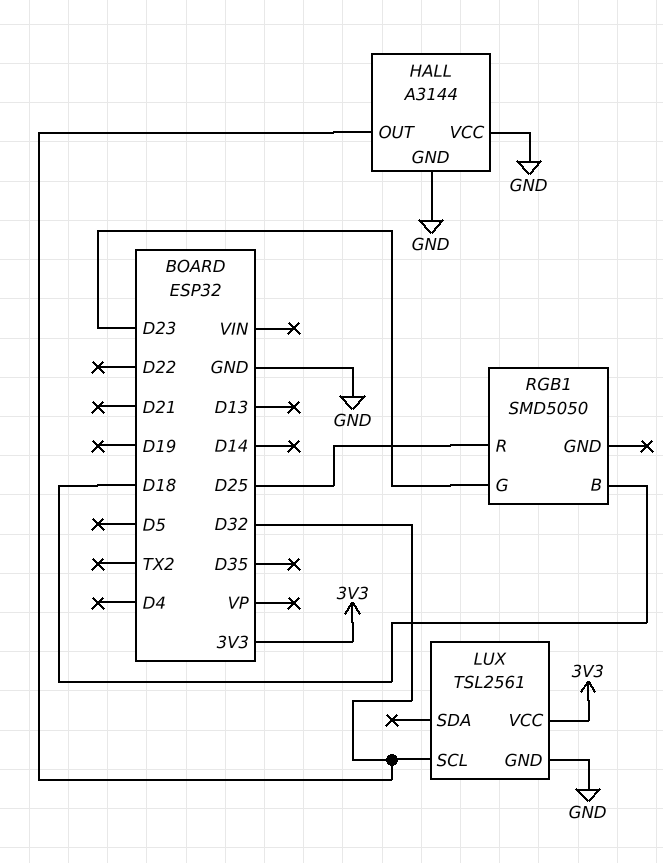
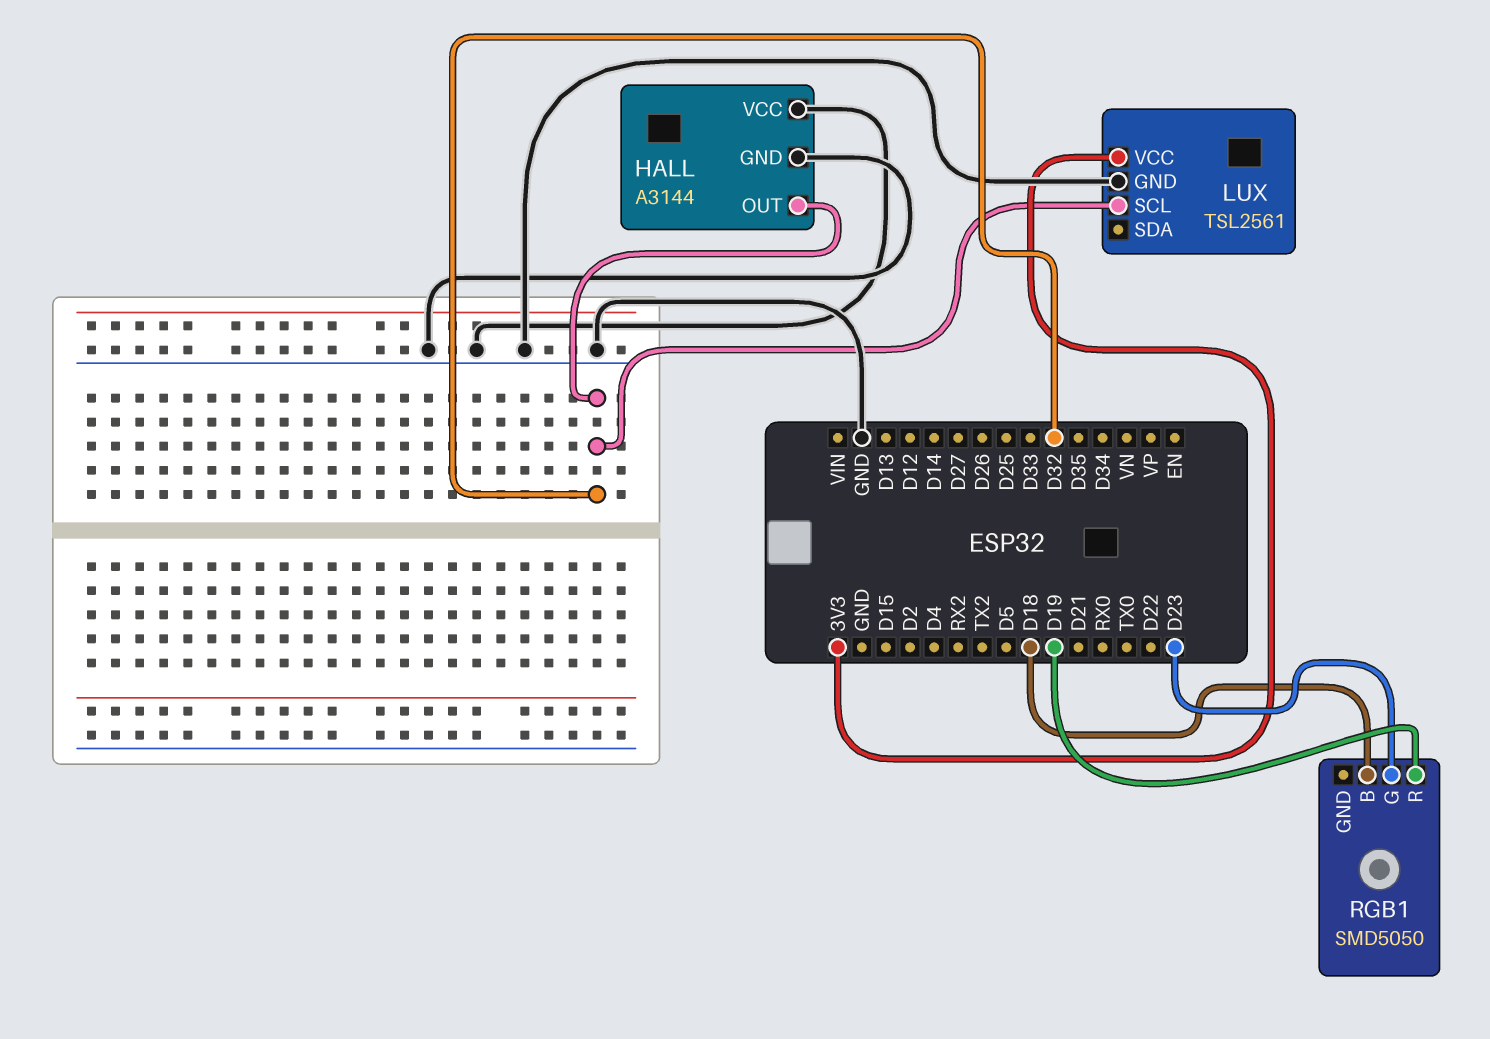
RGB1 pin R: D25 -> D19

